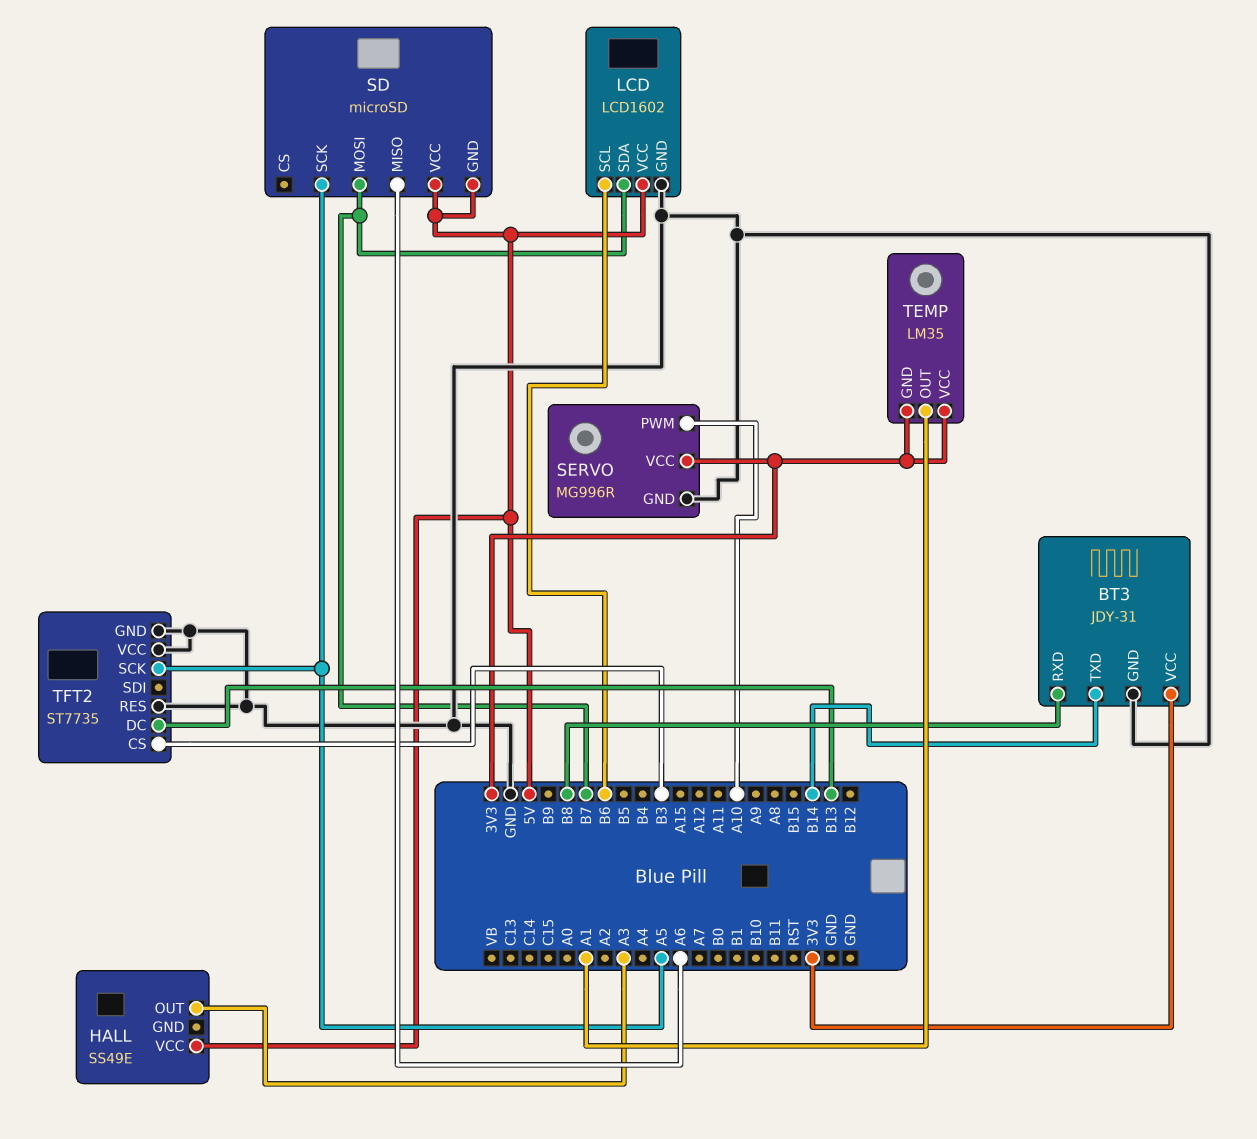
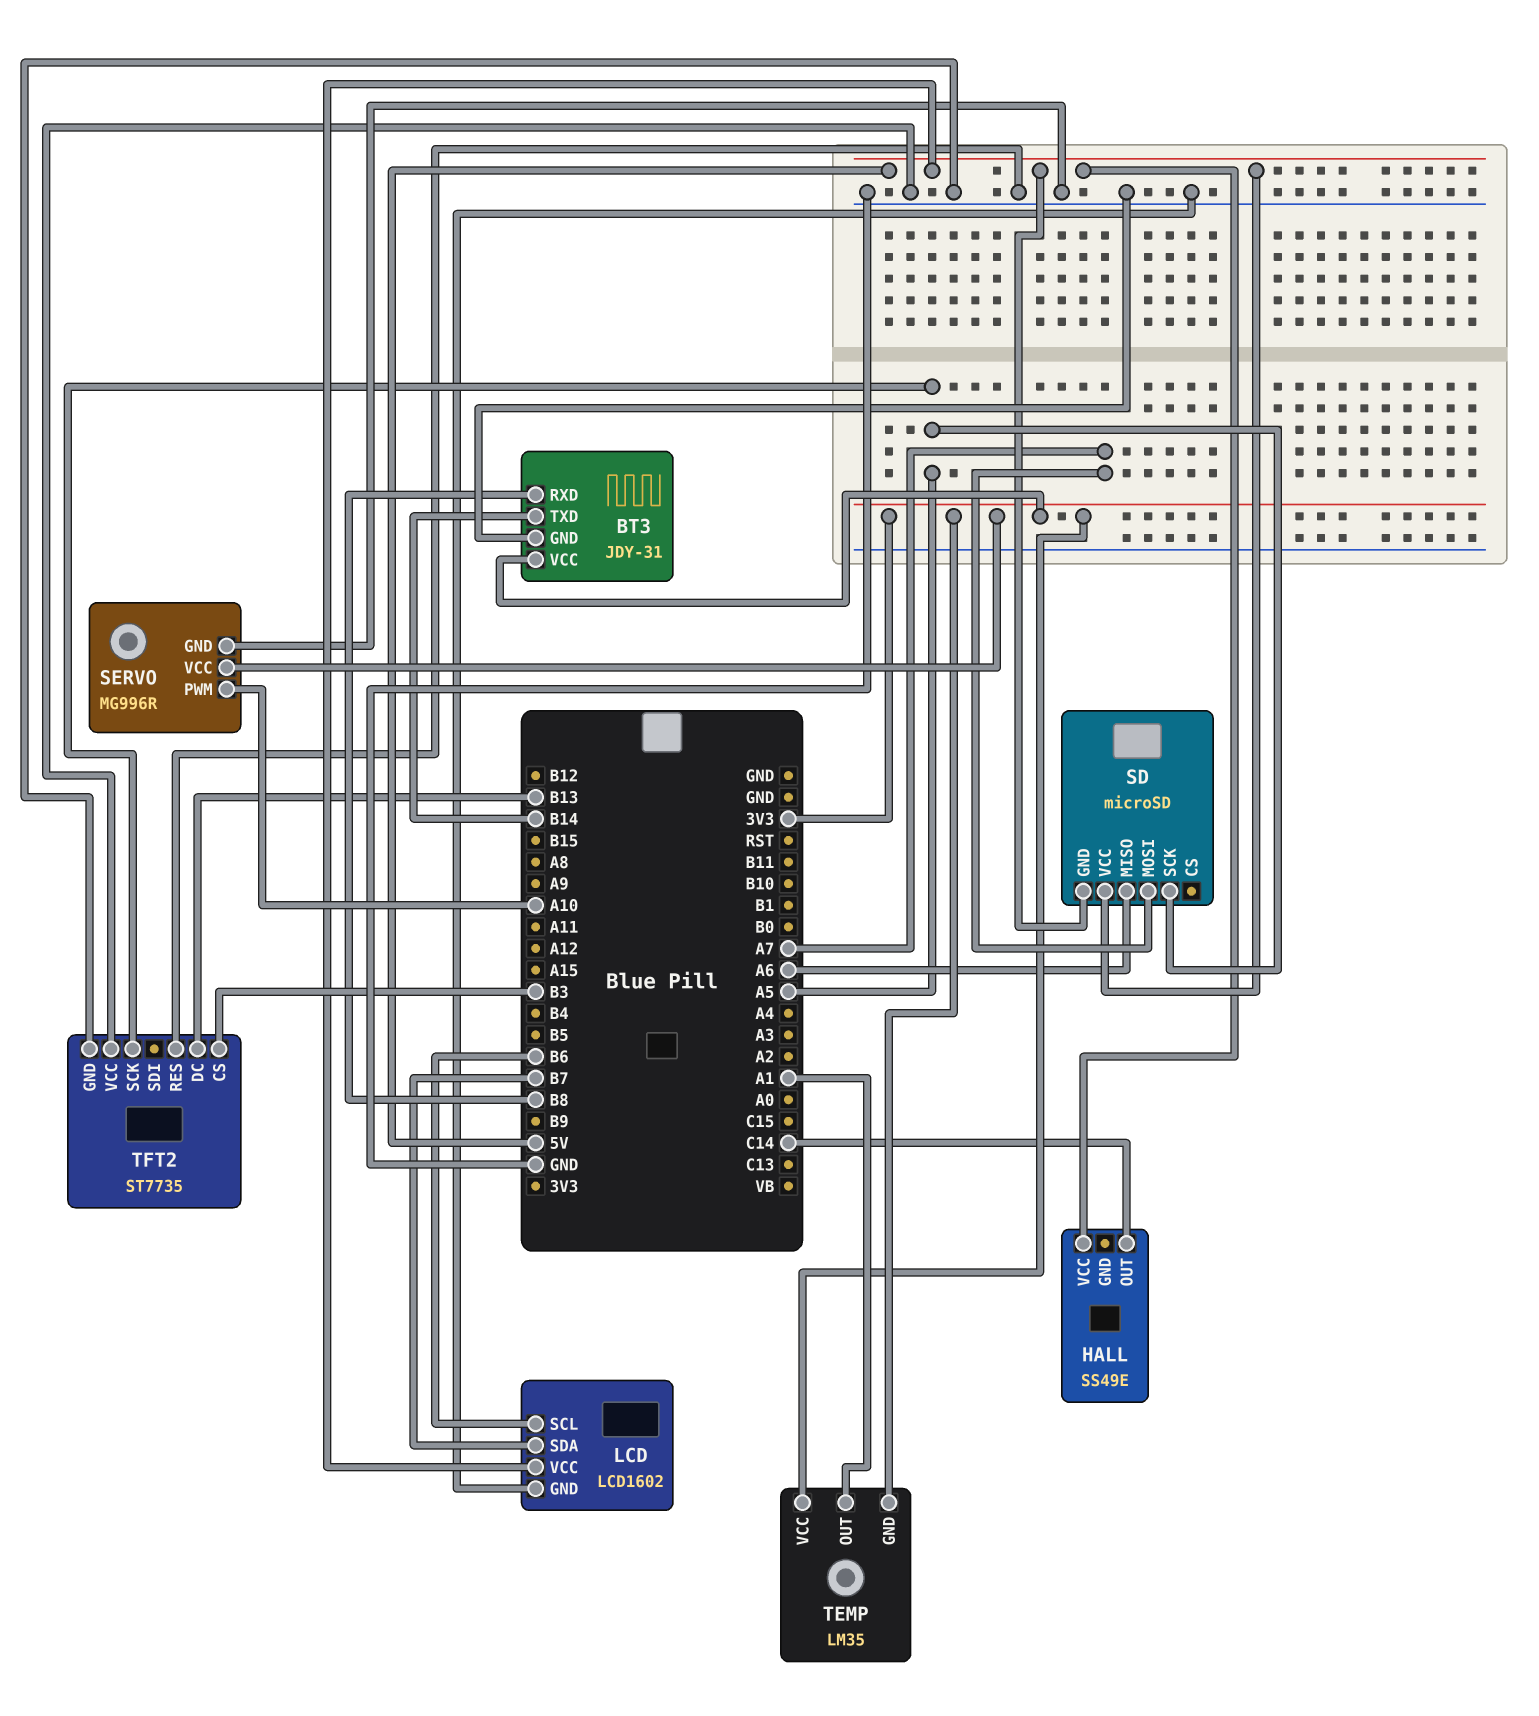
HALL pin OUT: A3 -> C14
SD pin MOSI: B7 -> A7

